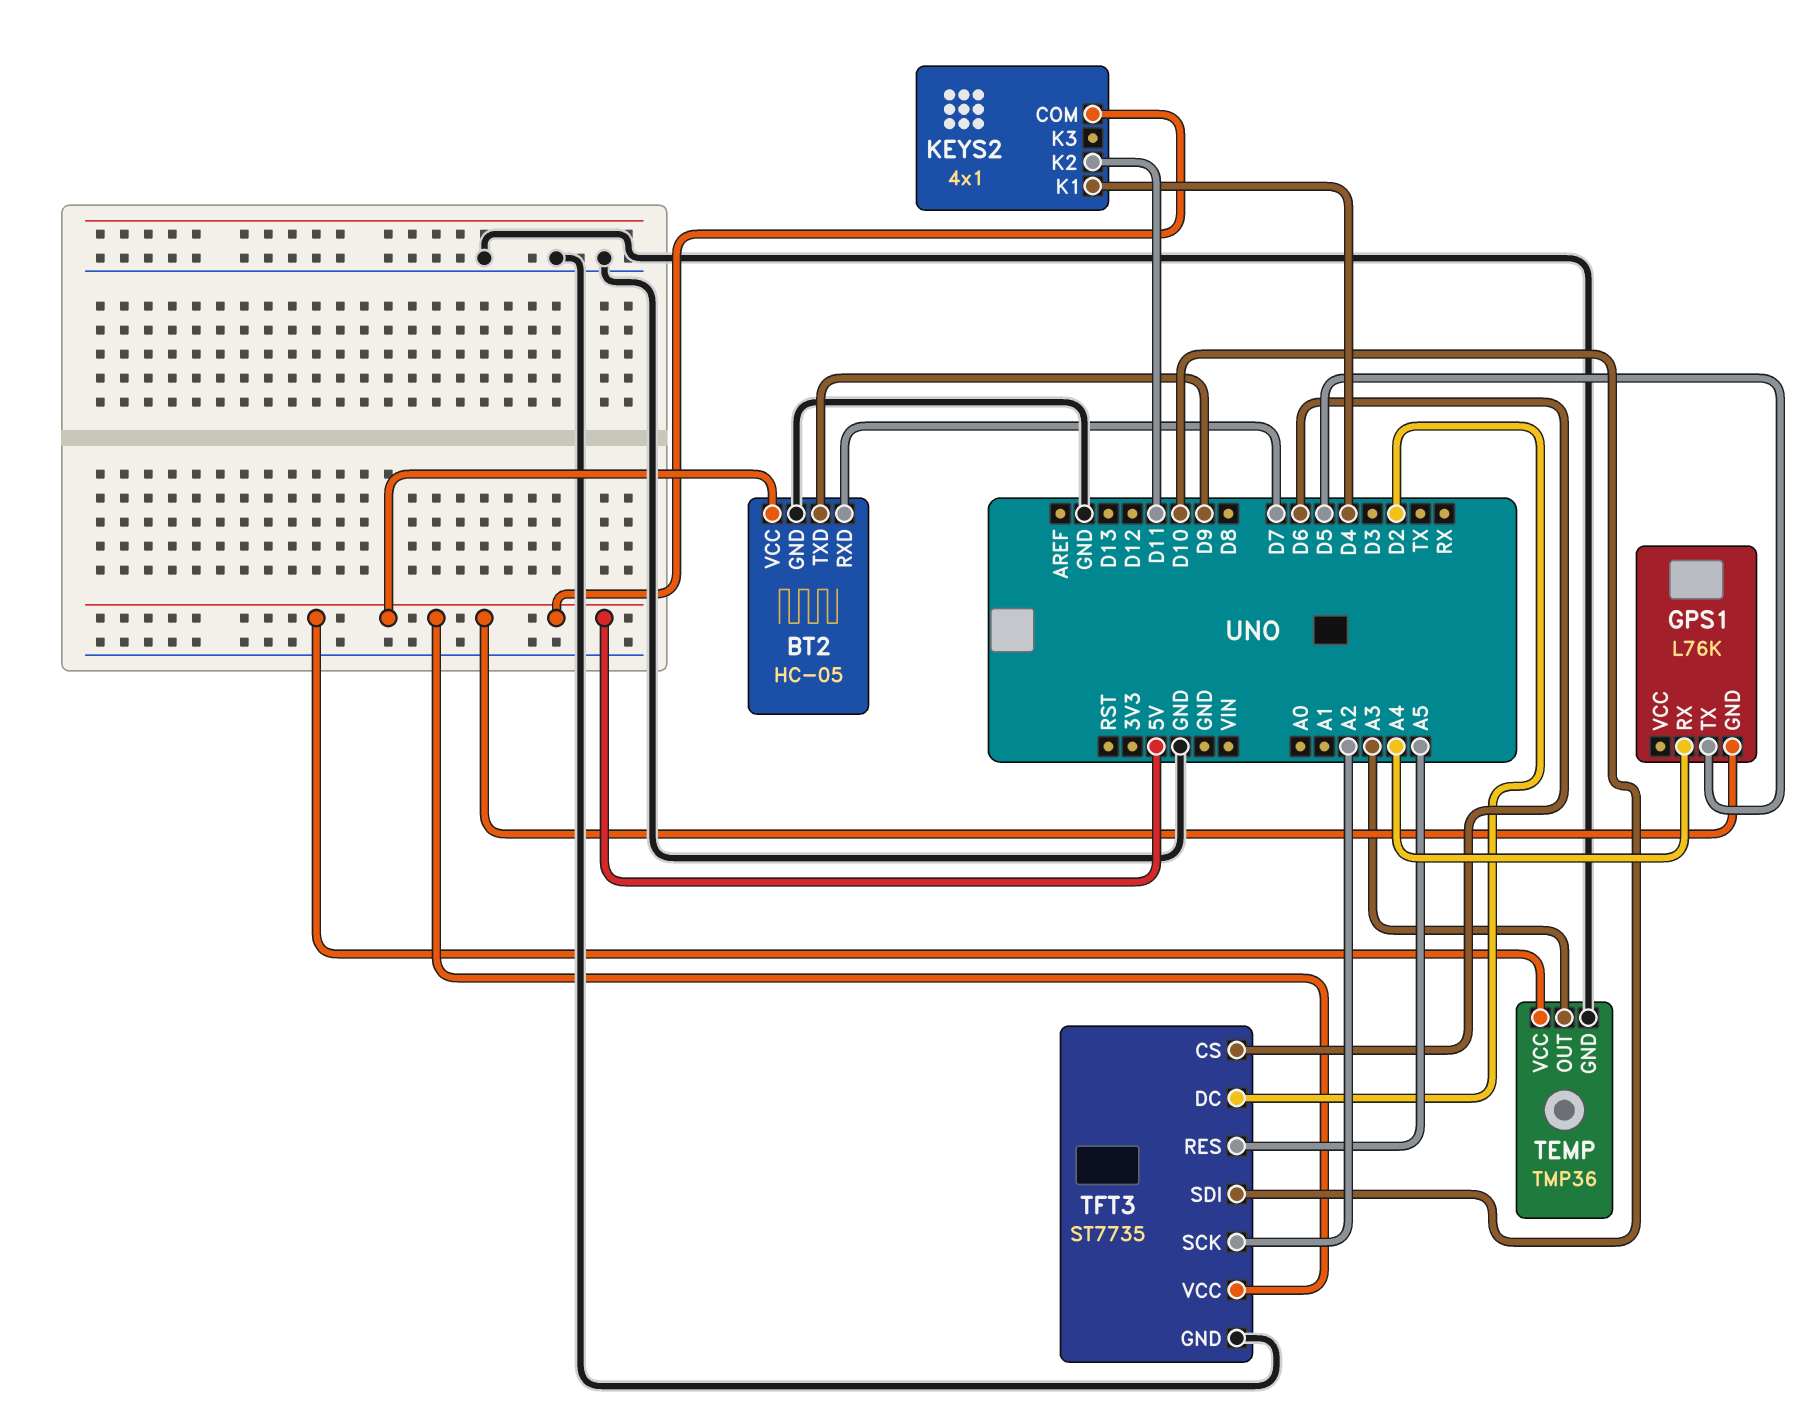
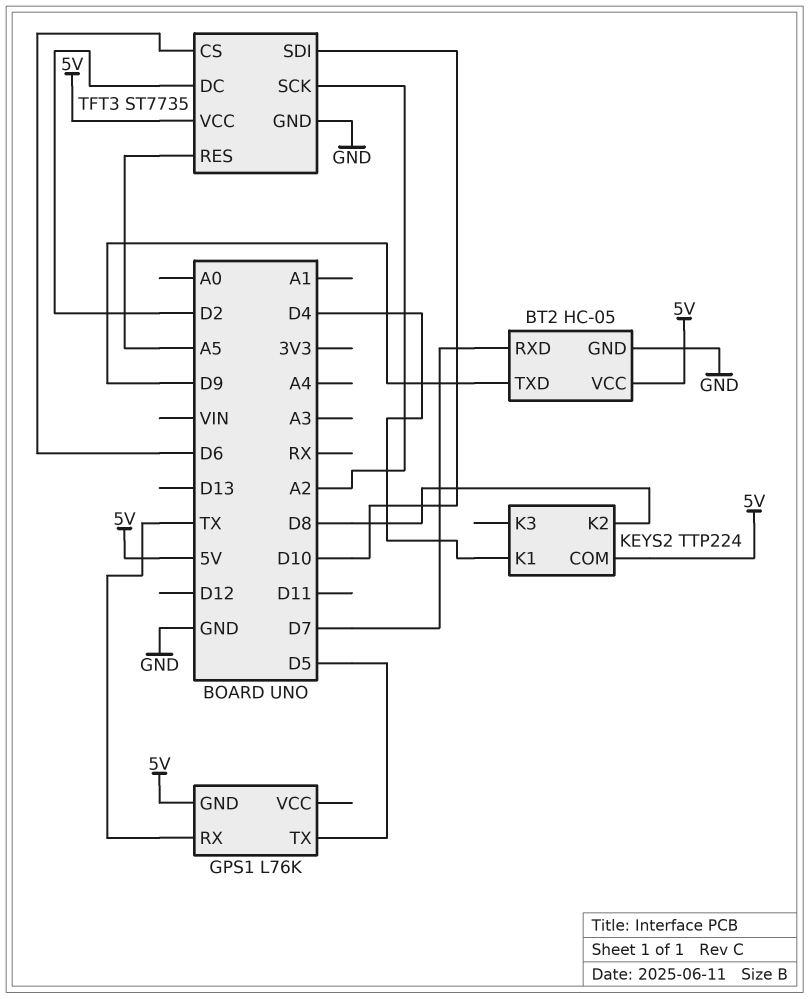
GPS1 pin RX: A4 -> TX
KEYS2: 4x1 -> TTP224
KEYS2 pin K2: D11 -> D8
TEMP: TMP36 -> none
TEMP pin GND: GND -> none
TEMP pin OUT: A3 -> none
TEMP pin VCC: 5V -> none

